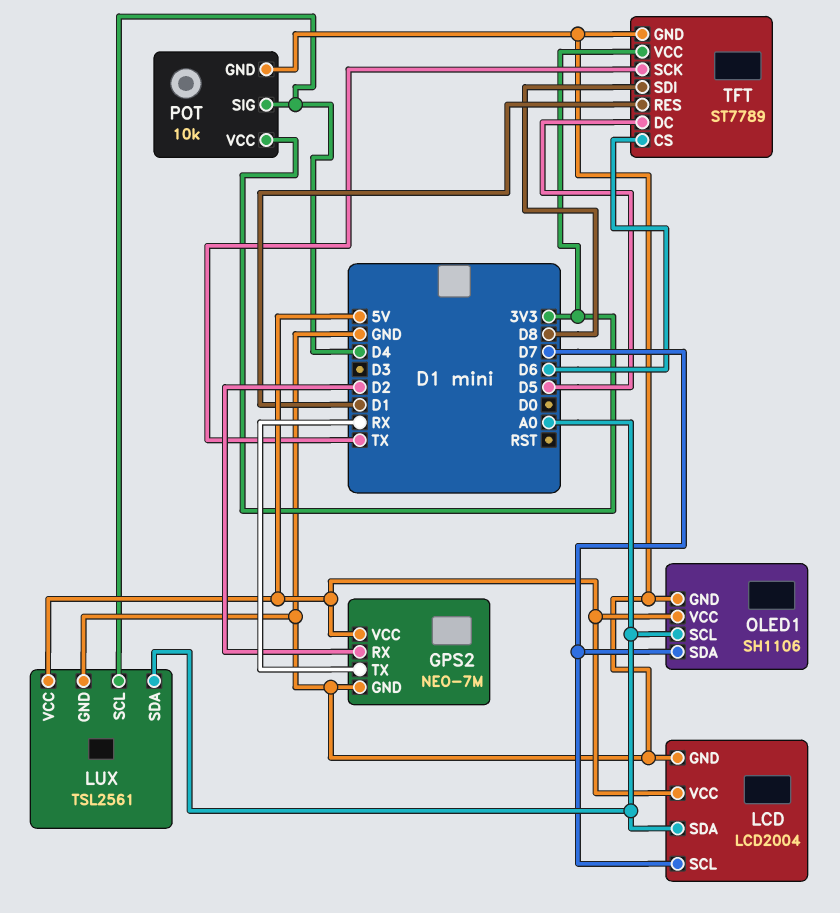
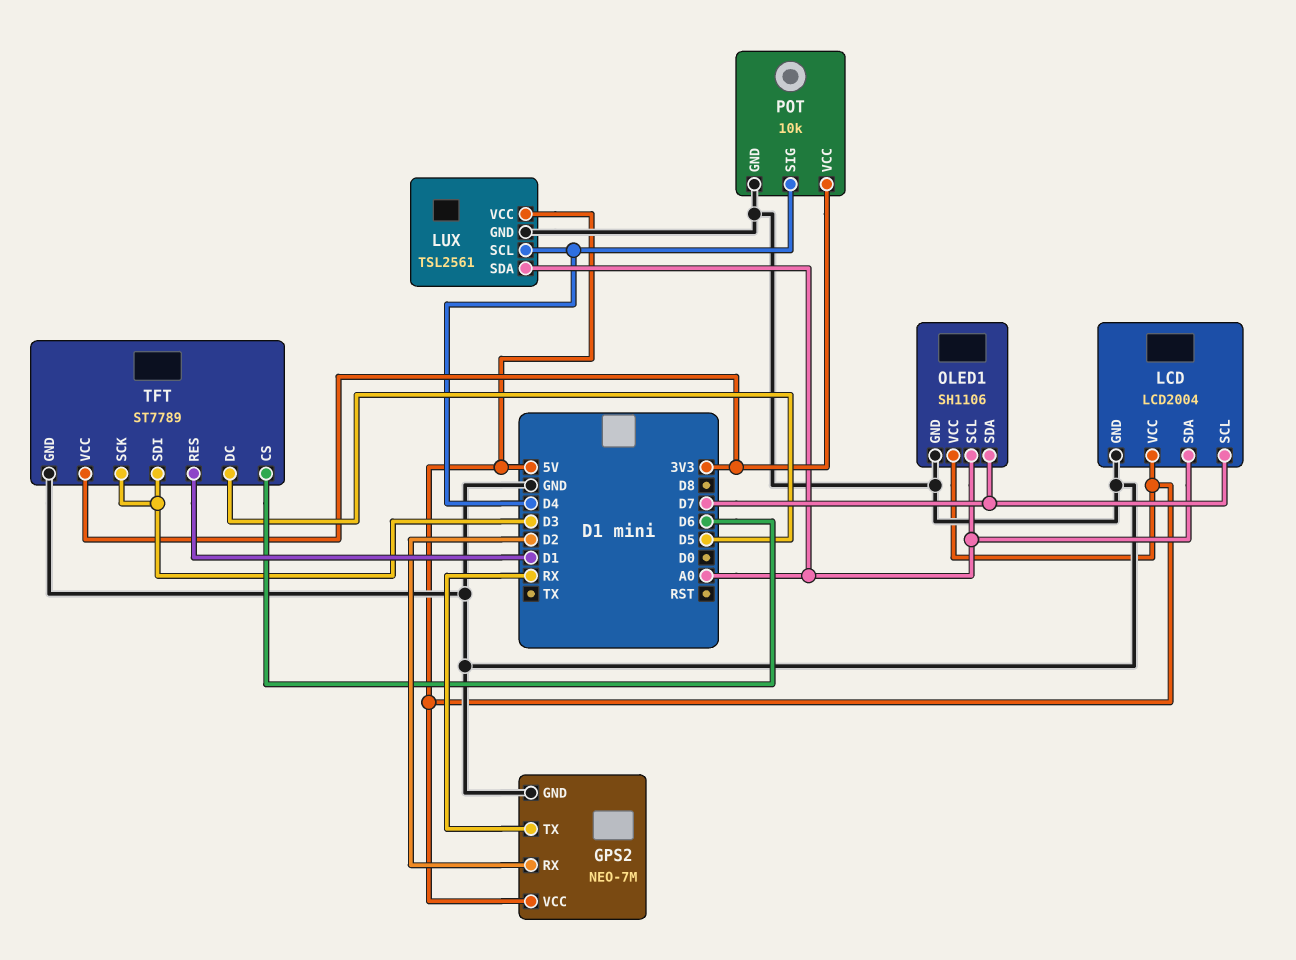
TFT pin SCK: TX -> D3
TFT pin SDI: D8 -> D3

